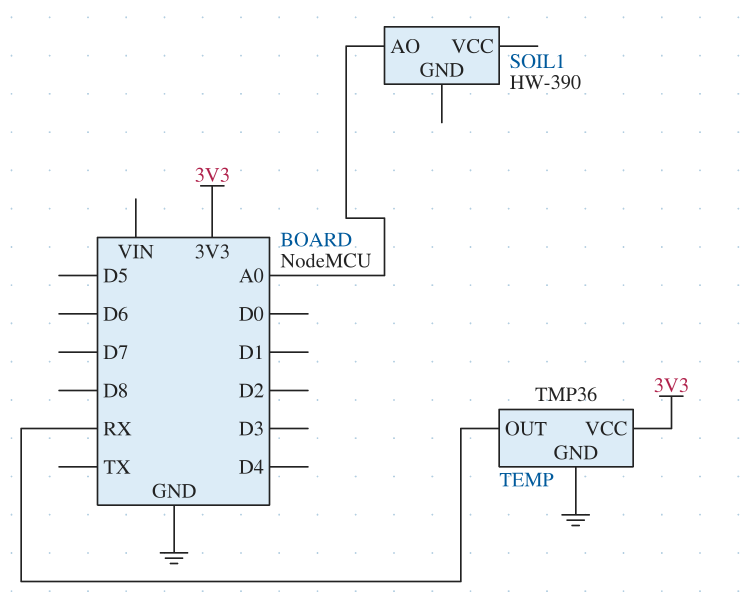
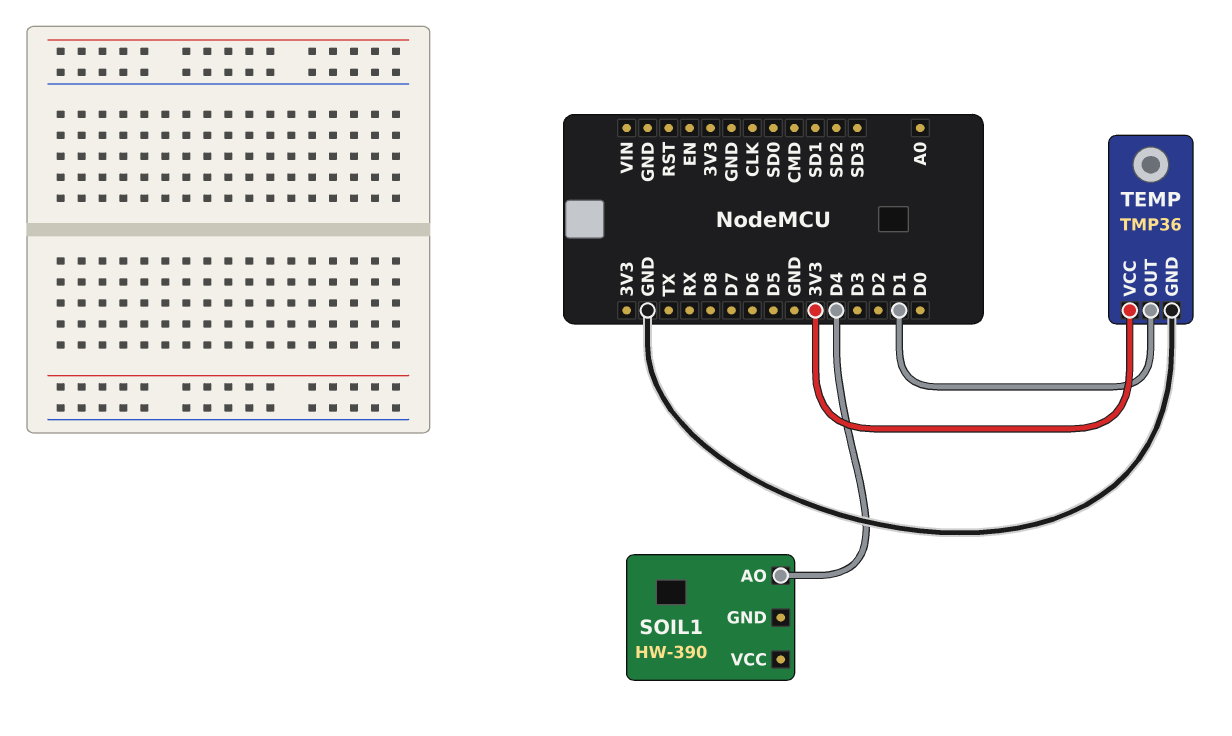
SOIL1 pin AO: A0 -> D4
TEMP pin OUT: RX -> D1

